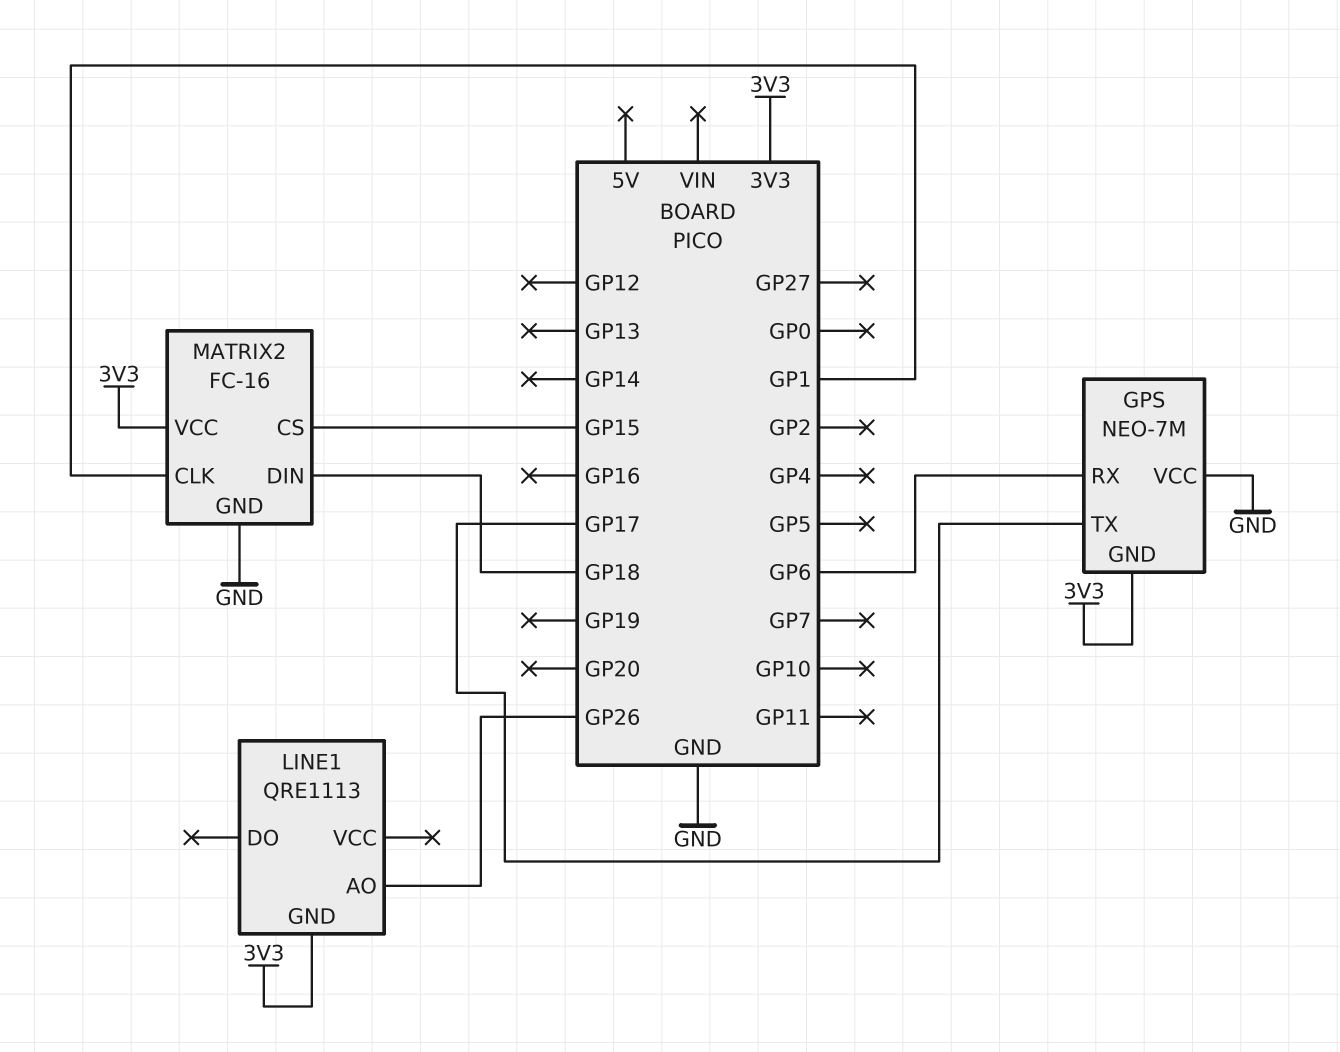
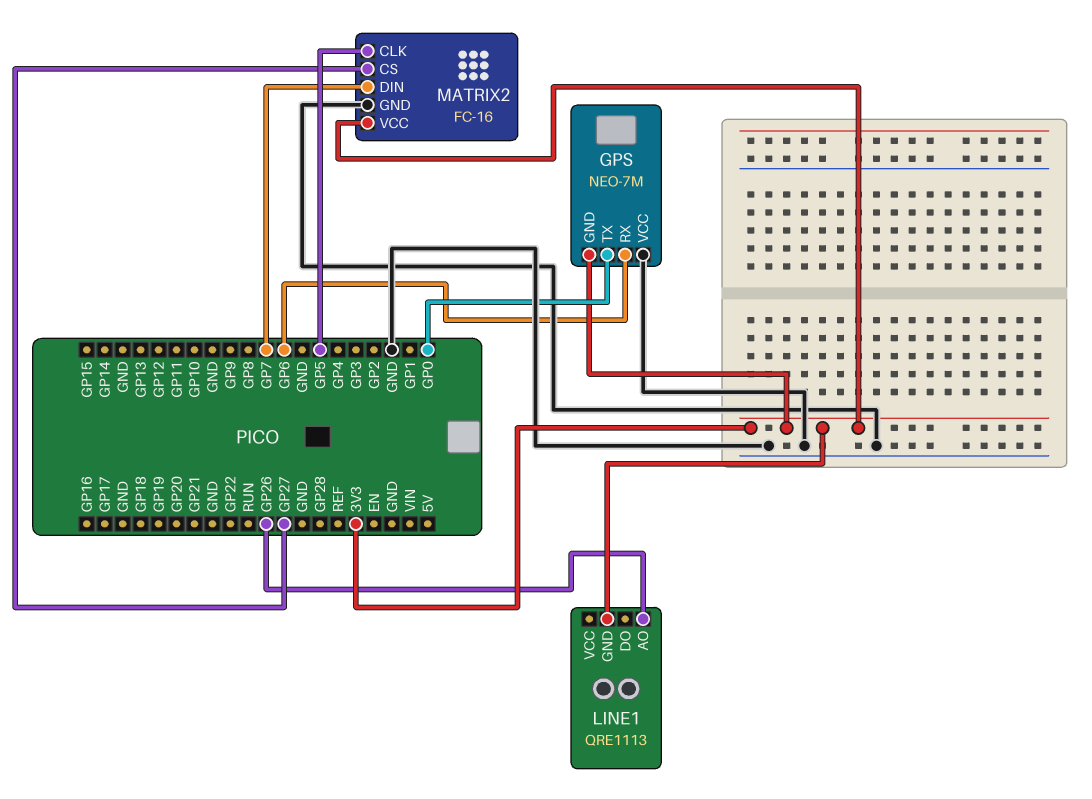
GPS pin TX: GP17 -> GP0
MATRIX2 pin CLK: GP1 -> GP5
MATRIX2 pin CS: GP15 -> GP27
MATRIX2 pin DIN: GP18 -> GP7

